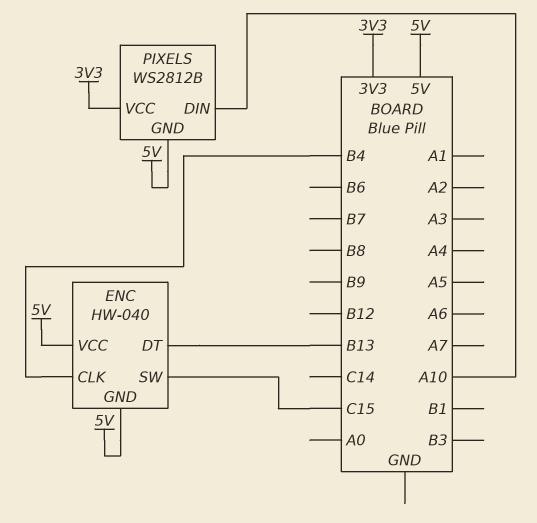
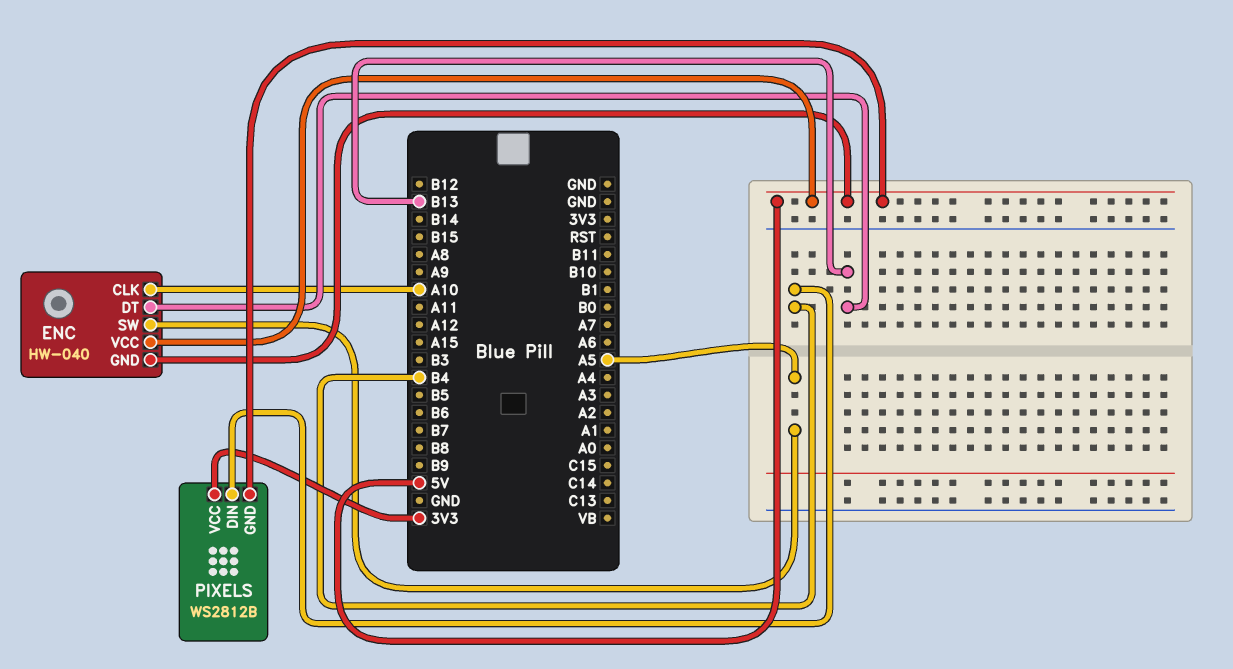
ENC pin CLK: B4 -> A10
ENC pin SW: C15 -> A5
PIXELS pin DIN: A10 -> B4

